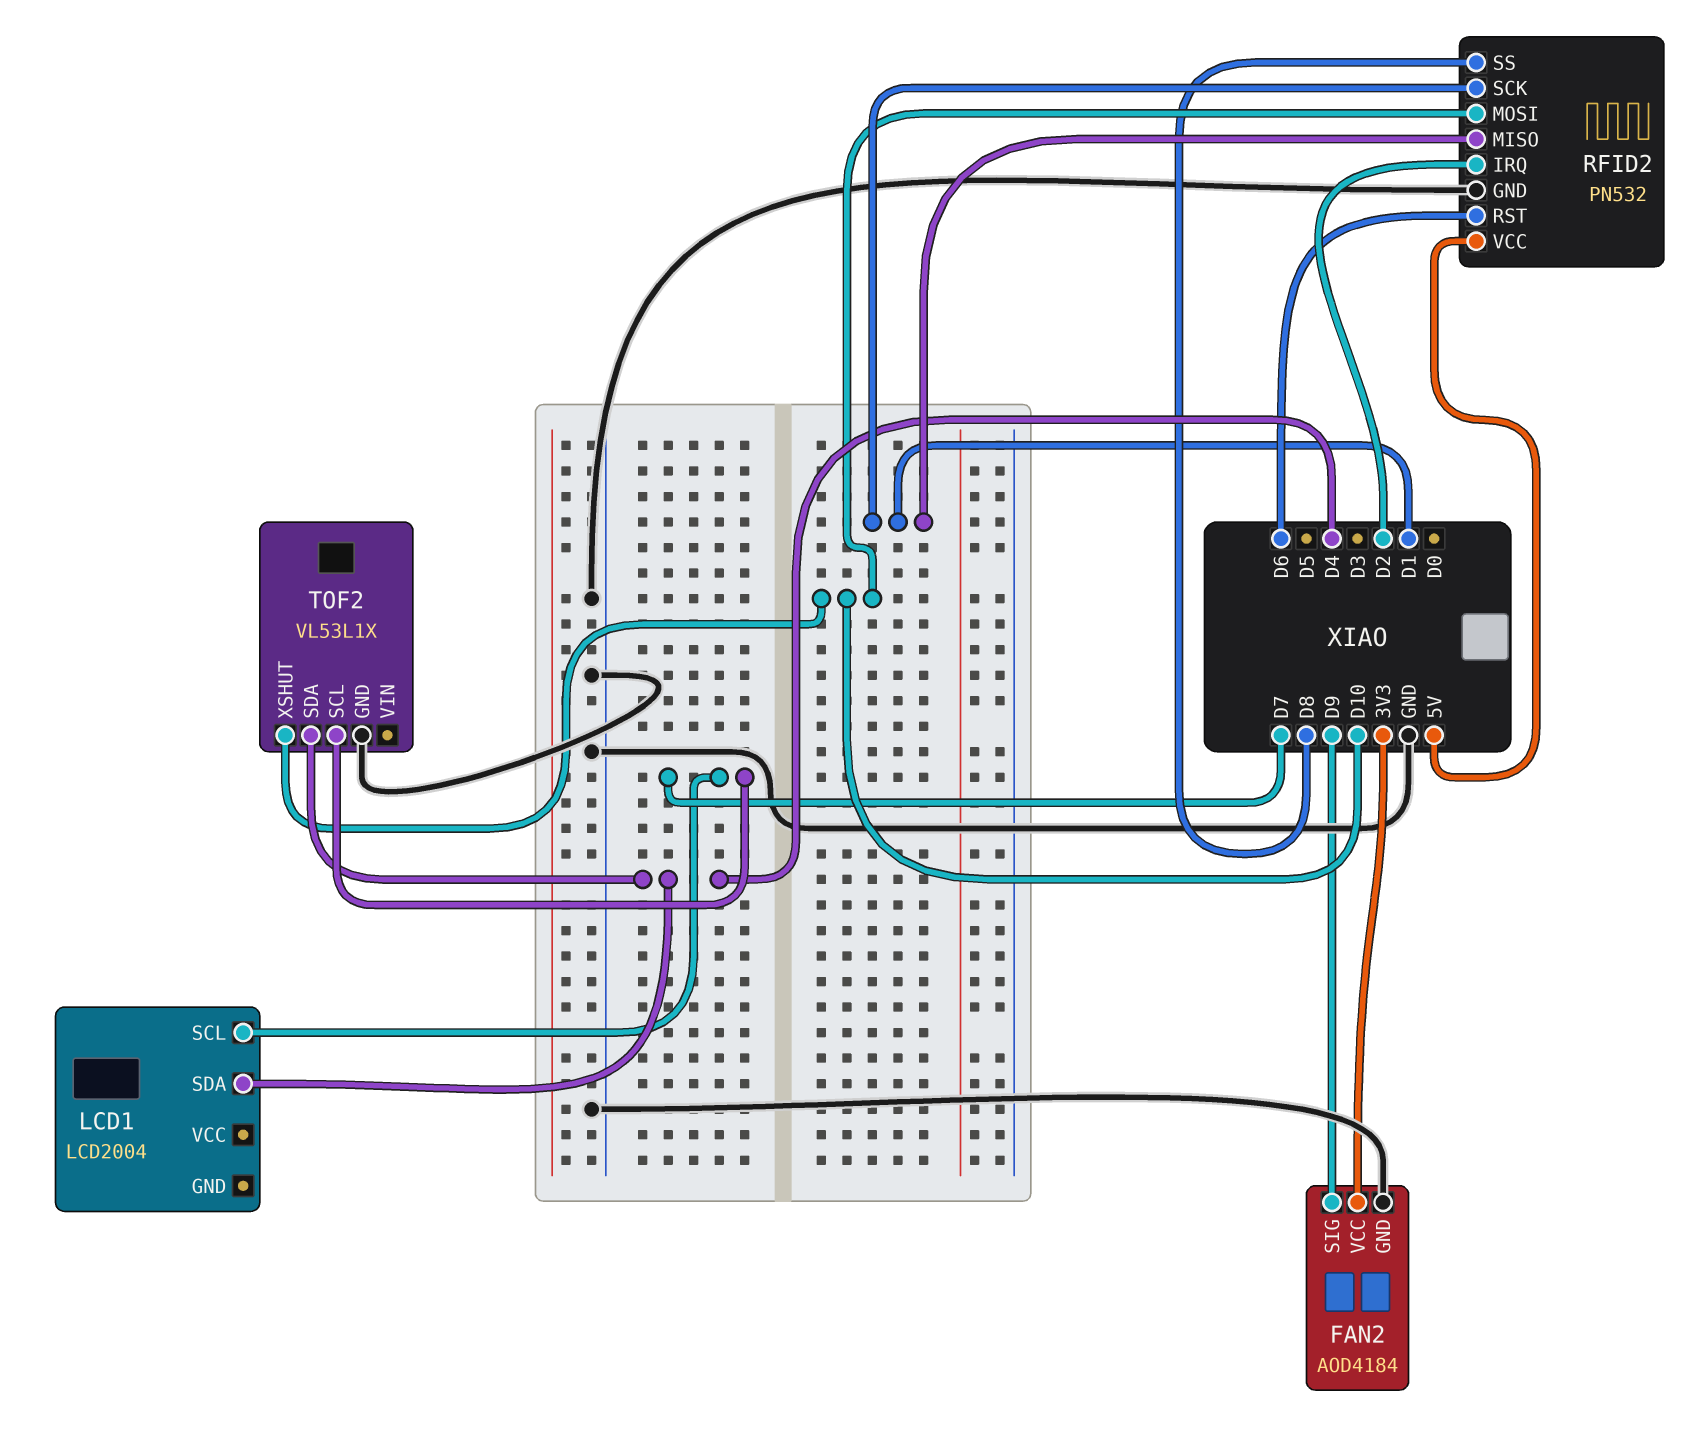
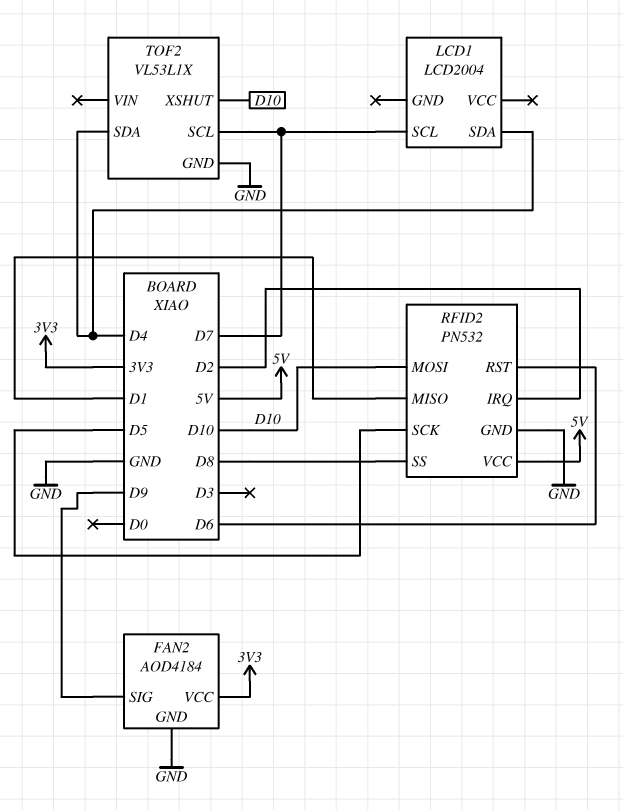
RFID2 pin SCK: D1 -> D5

